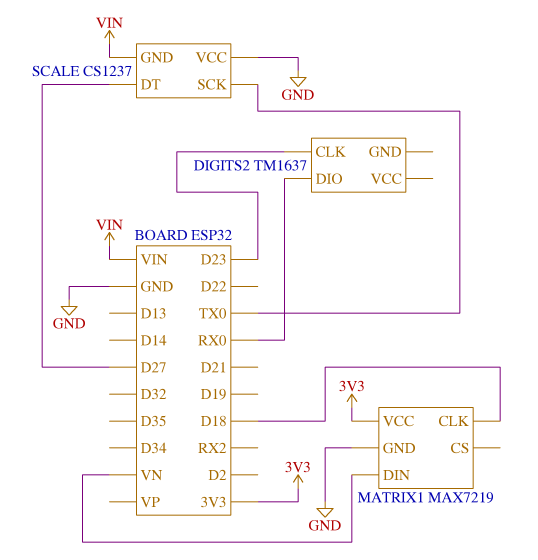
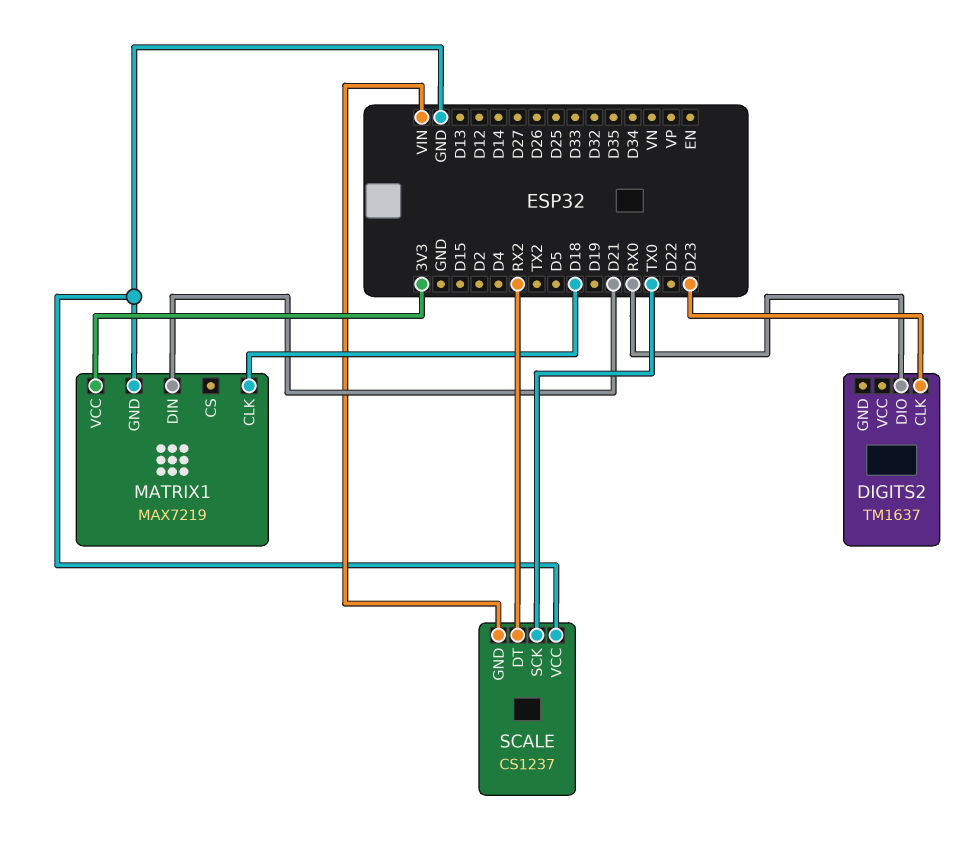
MATRIX1 pin DIN: VN -> D21
SCALE pin DT: D27 -> RX2

